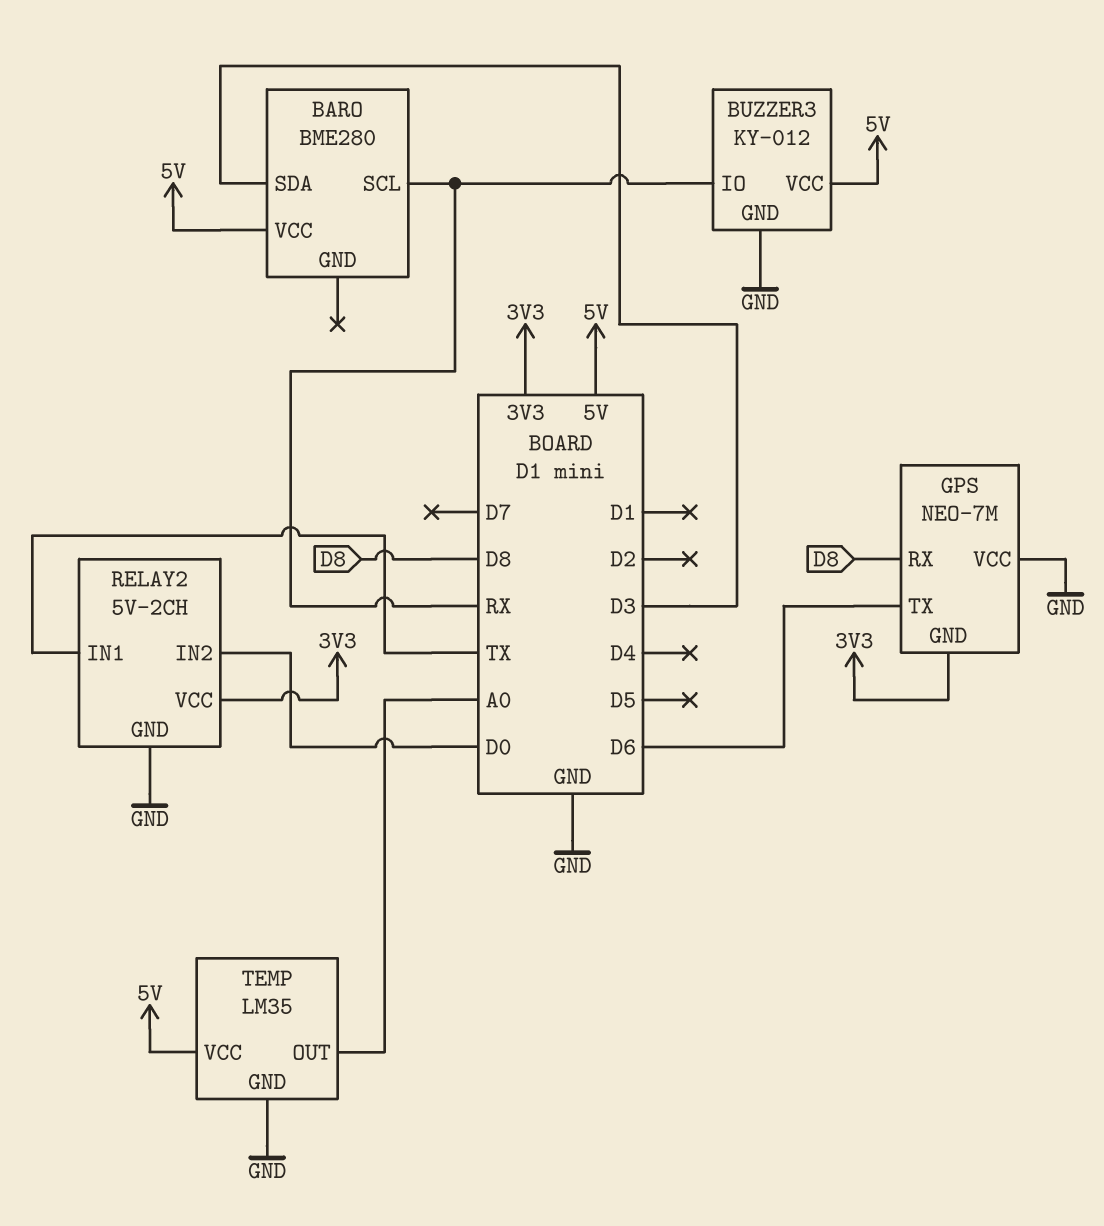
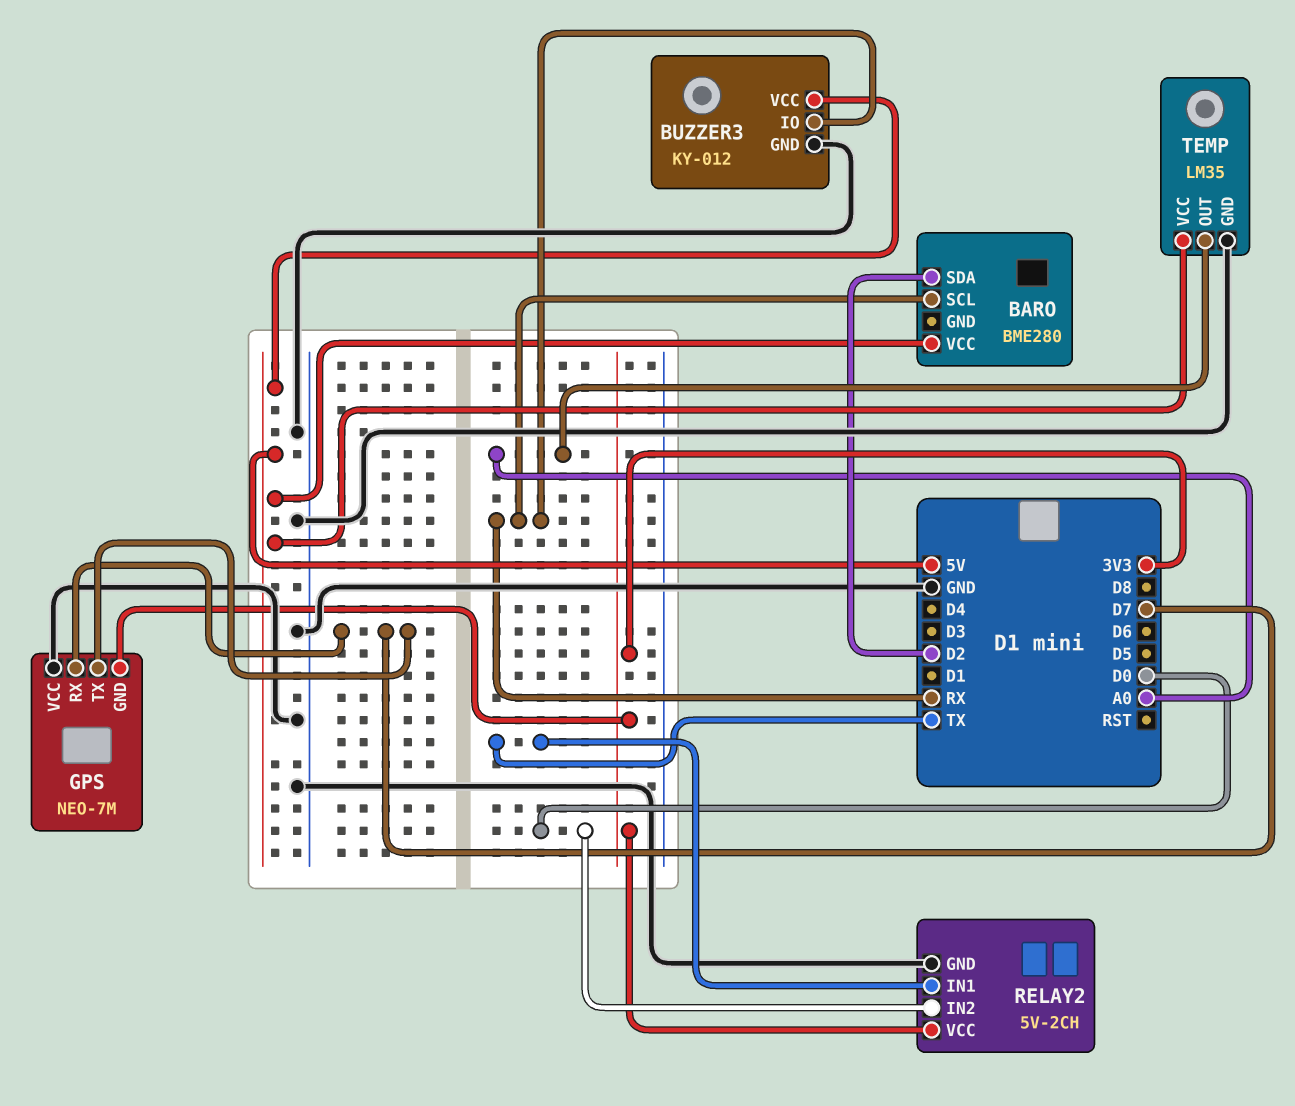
BARO pin SDA: D3 -> D2
GPS pin RX: D8 -> D7
GPS pin TX: D6 -> D7

